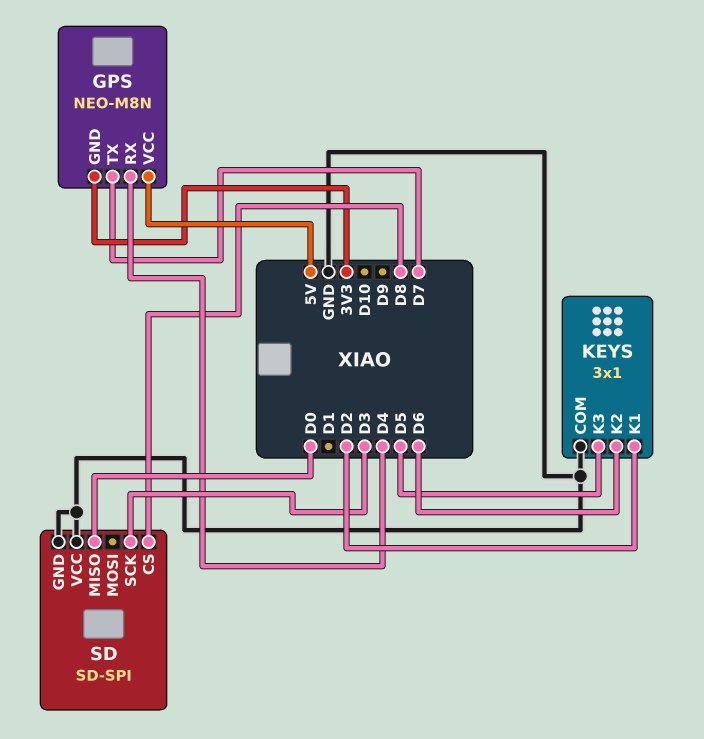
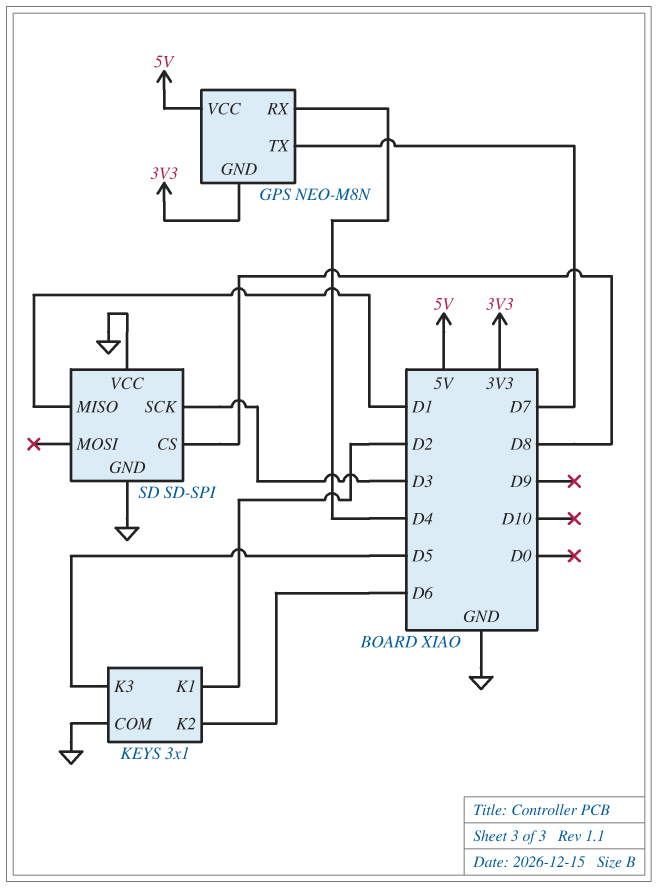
SD pin MISO: D0 -> D1

